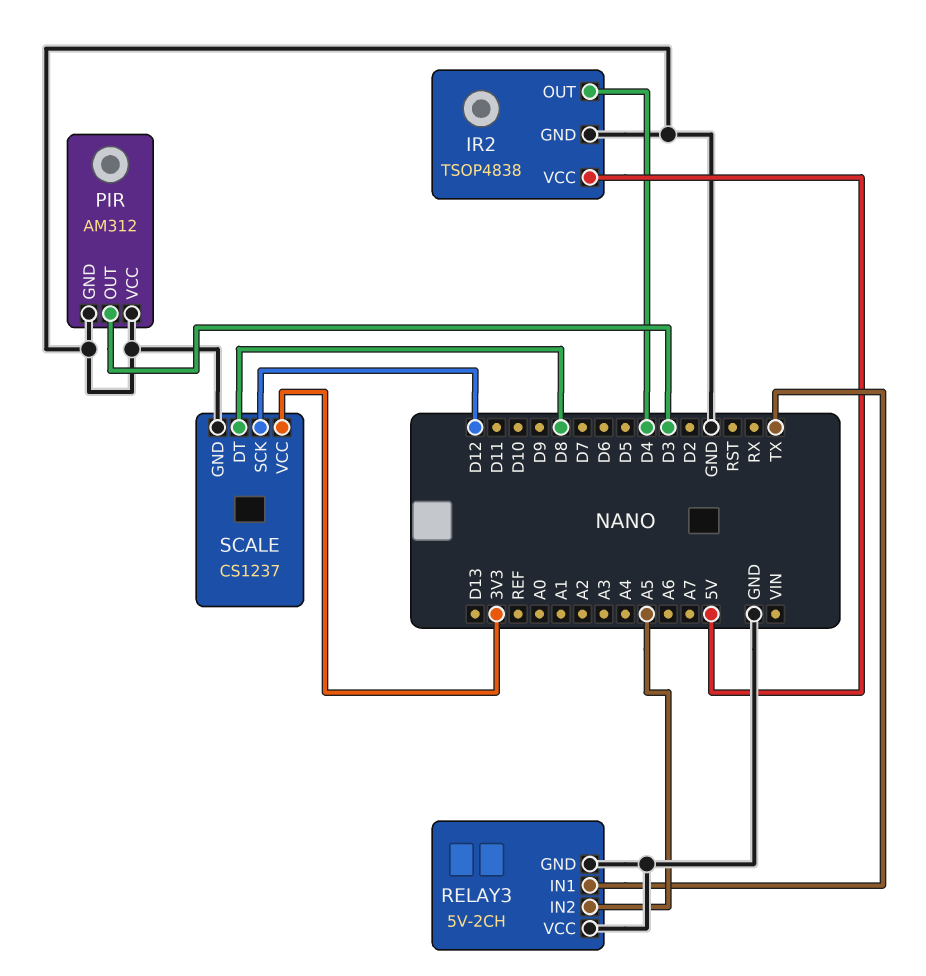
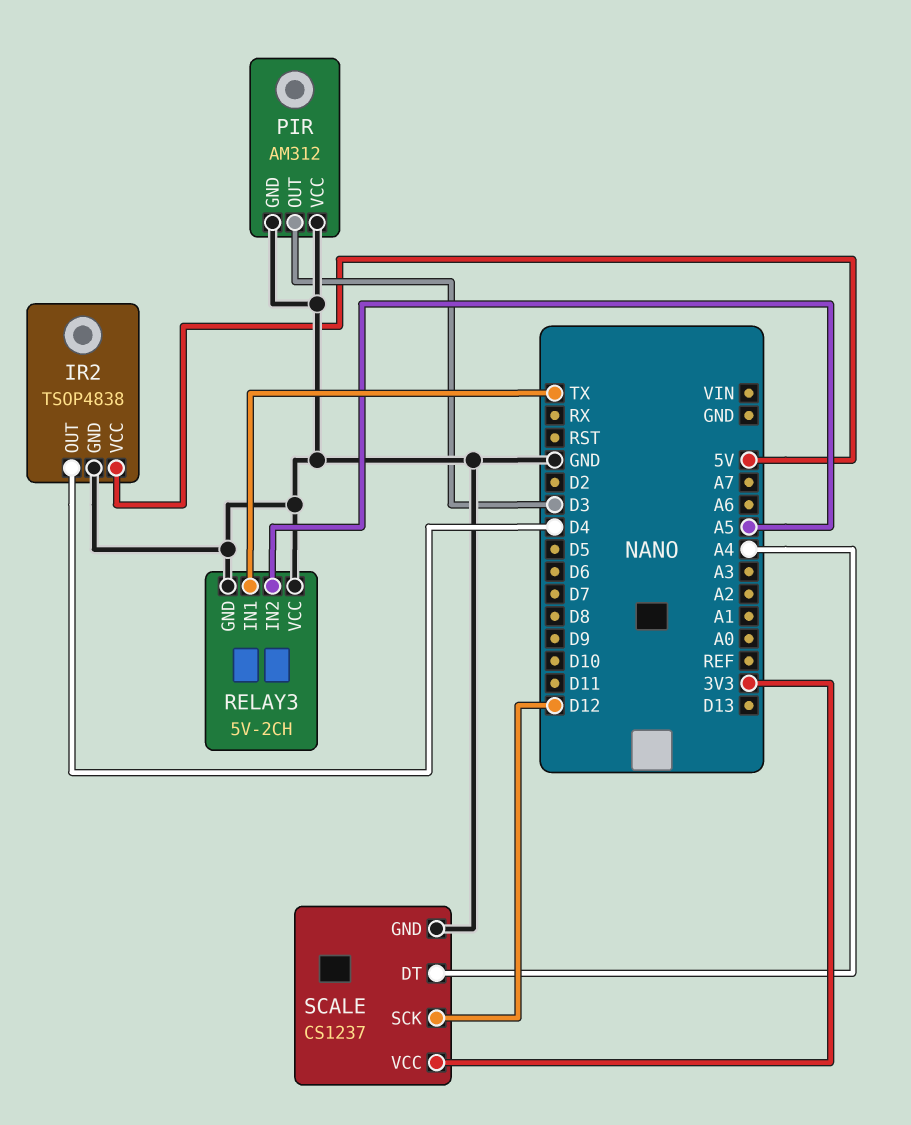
SCALE pin DT: D8 -> A4

